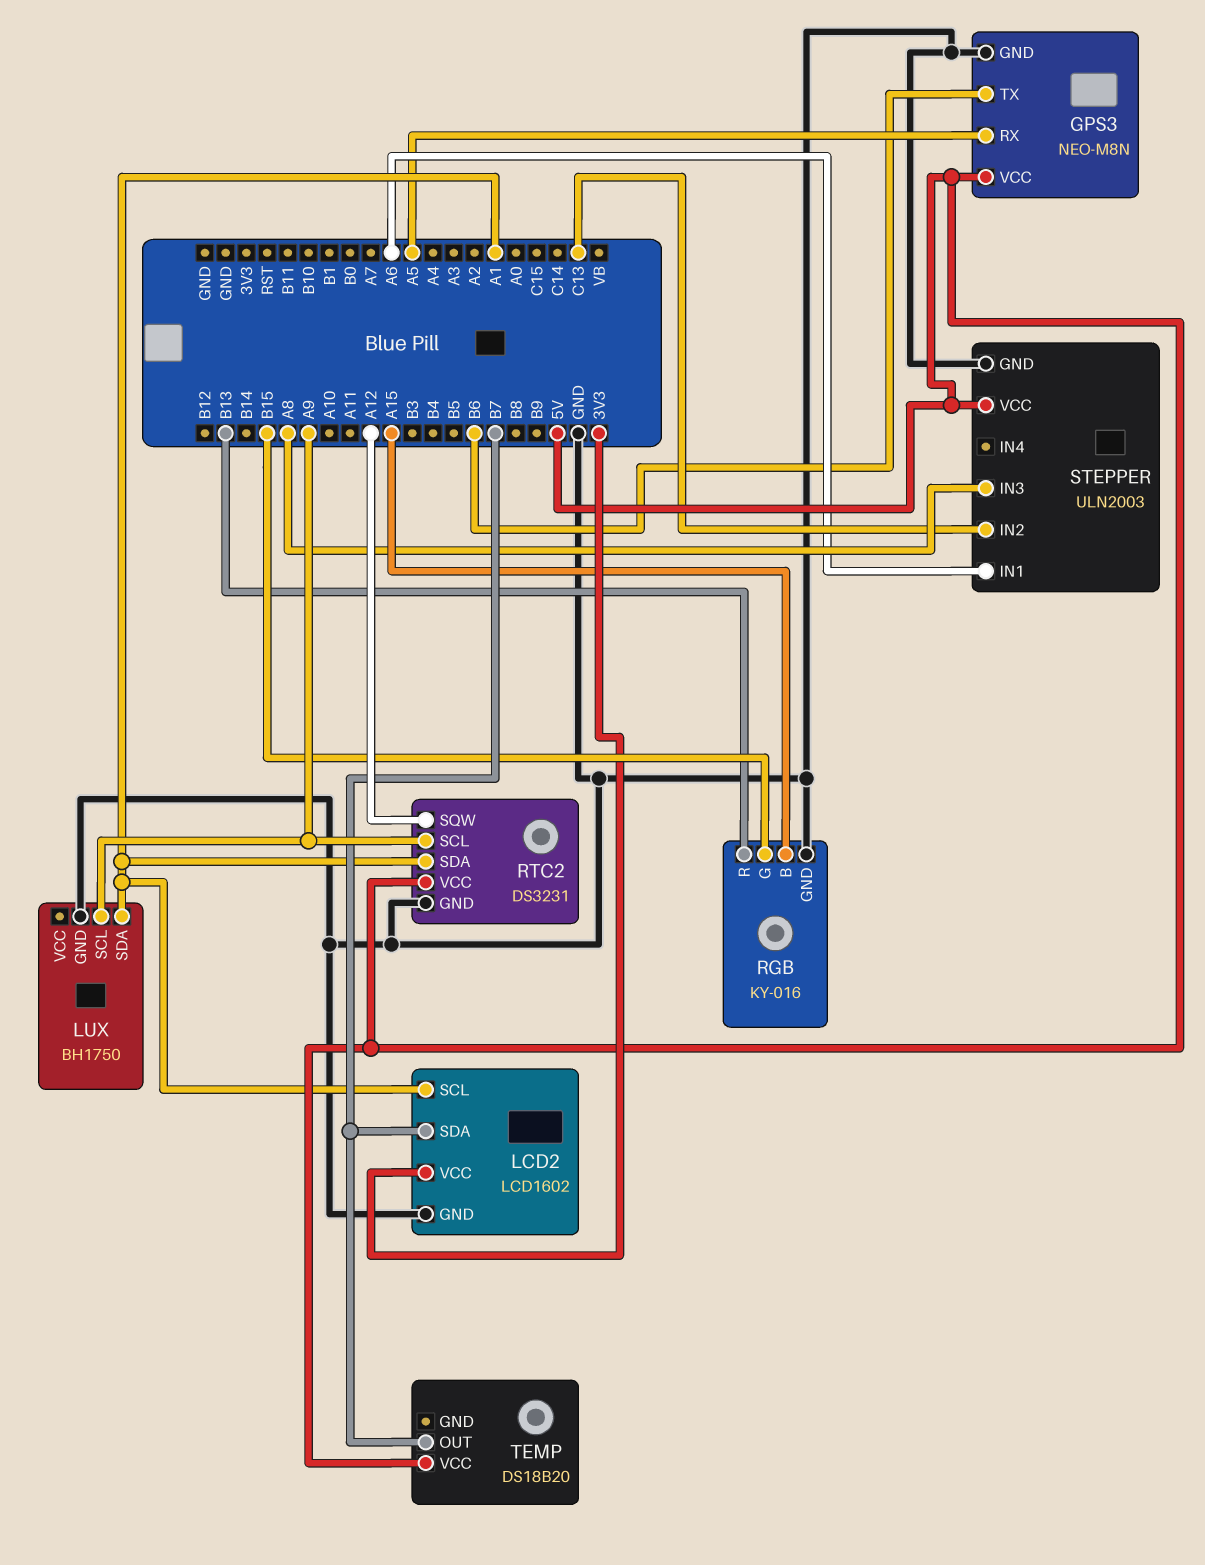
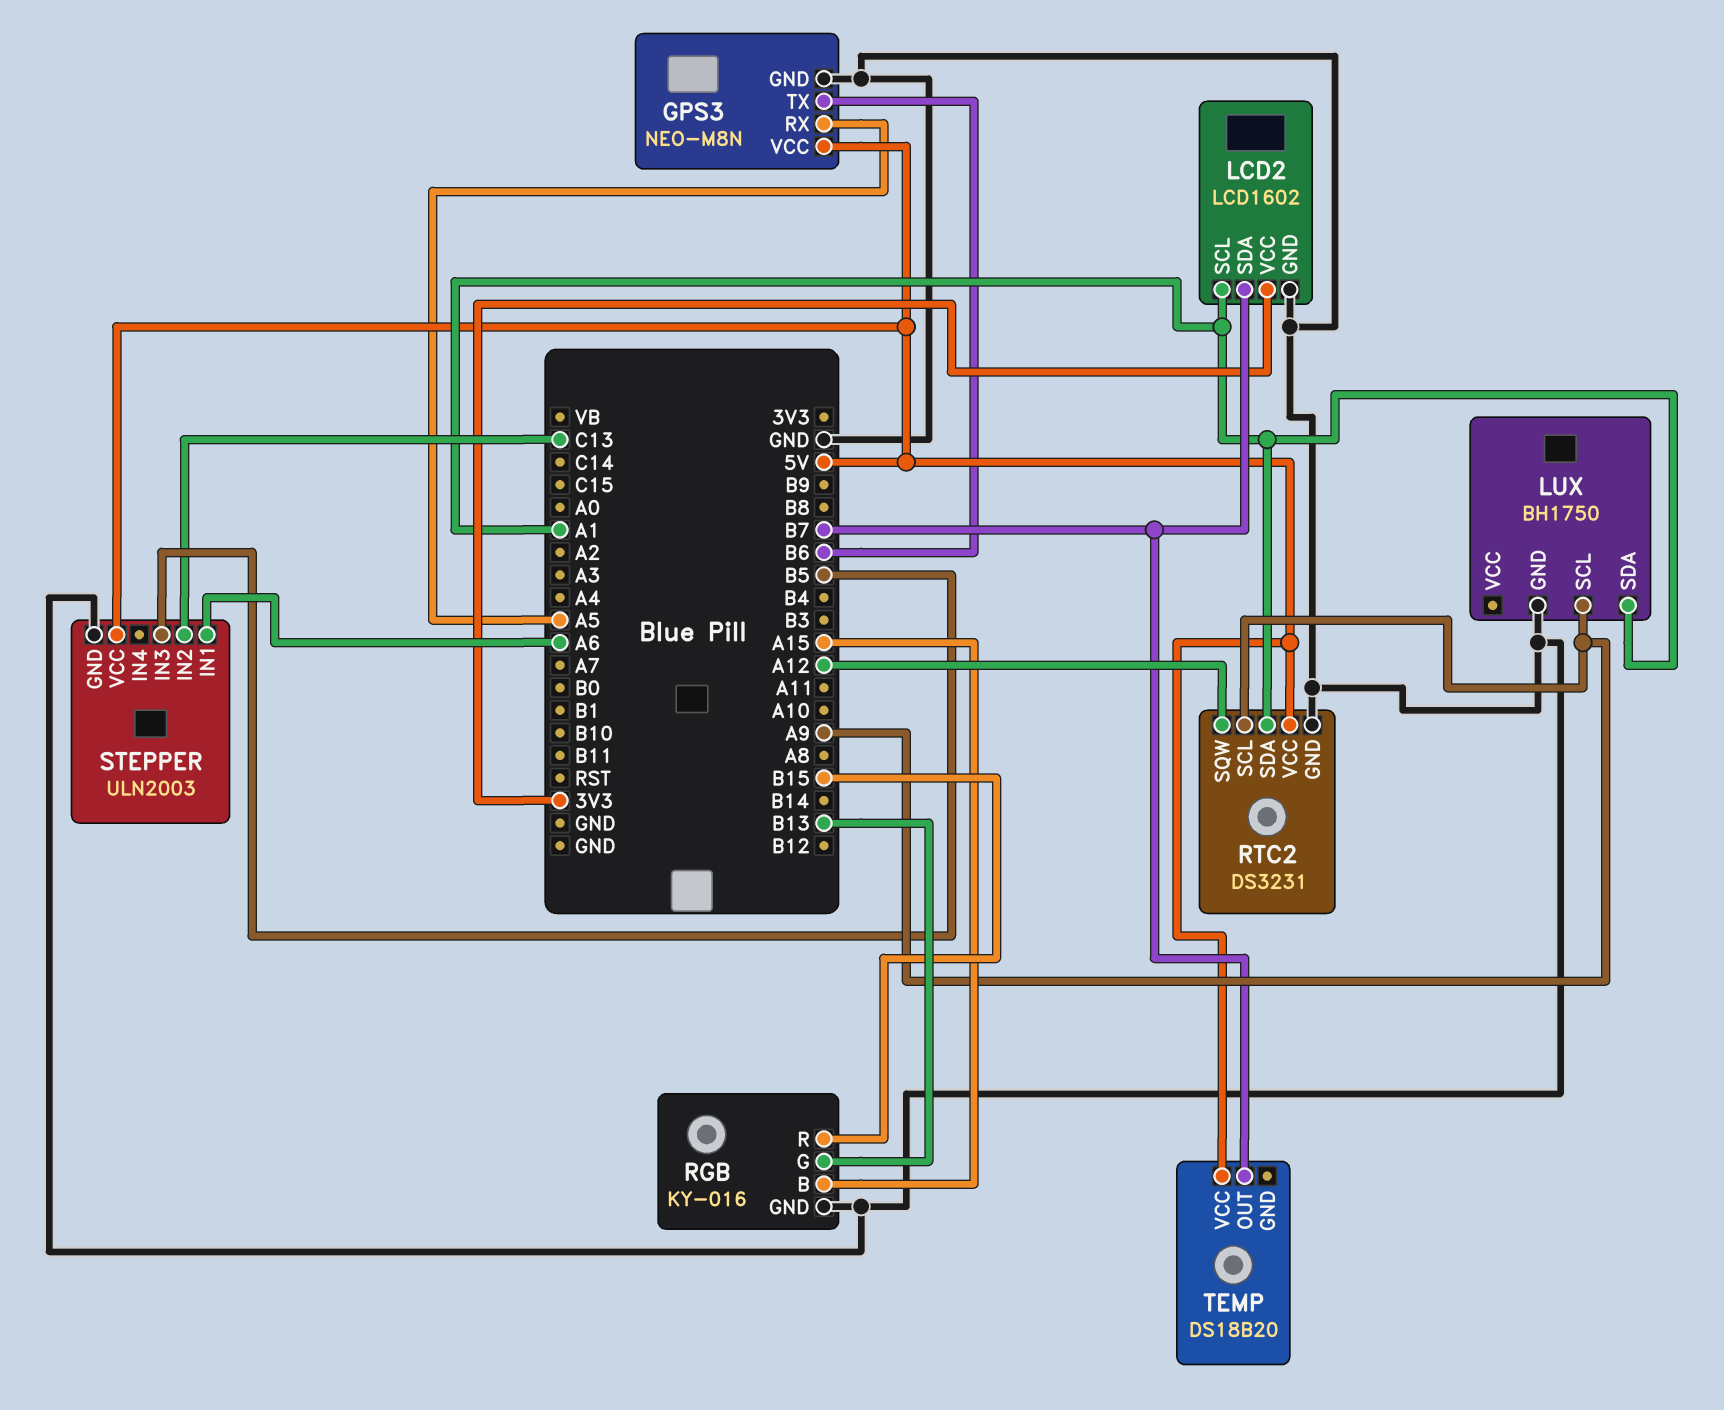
RGB pin G: B15 -> B13
RGB pin R: B13 -> B15
STEPPER pin IN3: A8 -> B5

